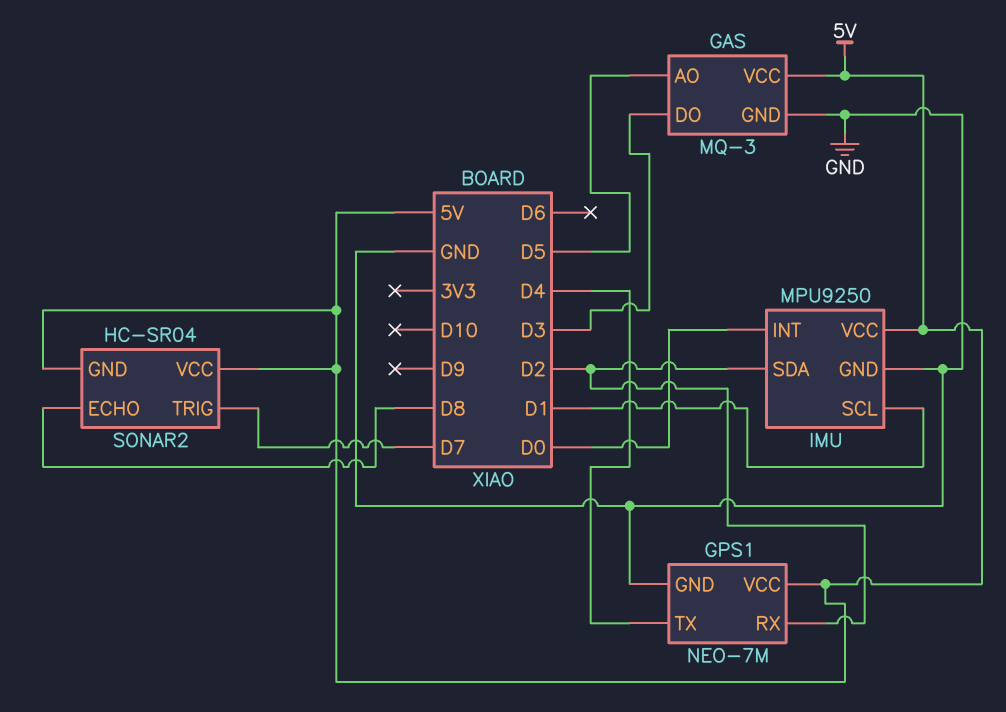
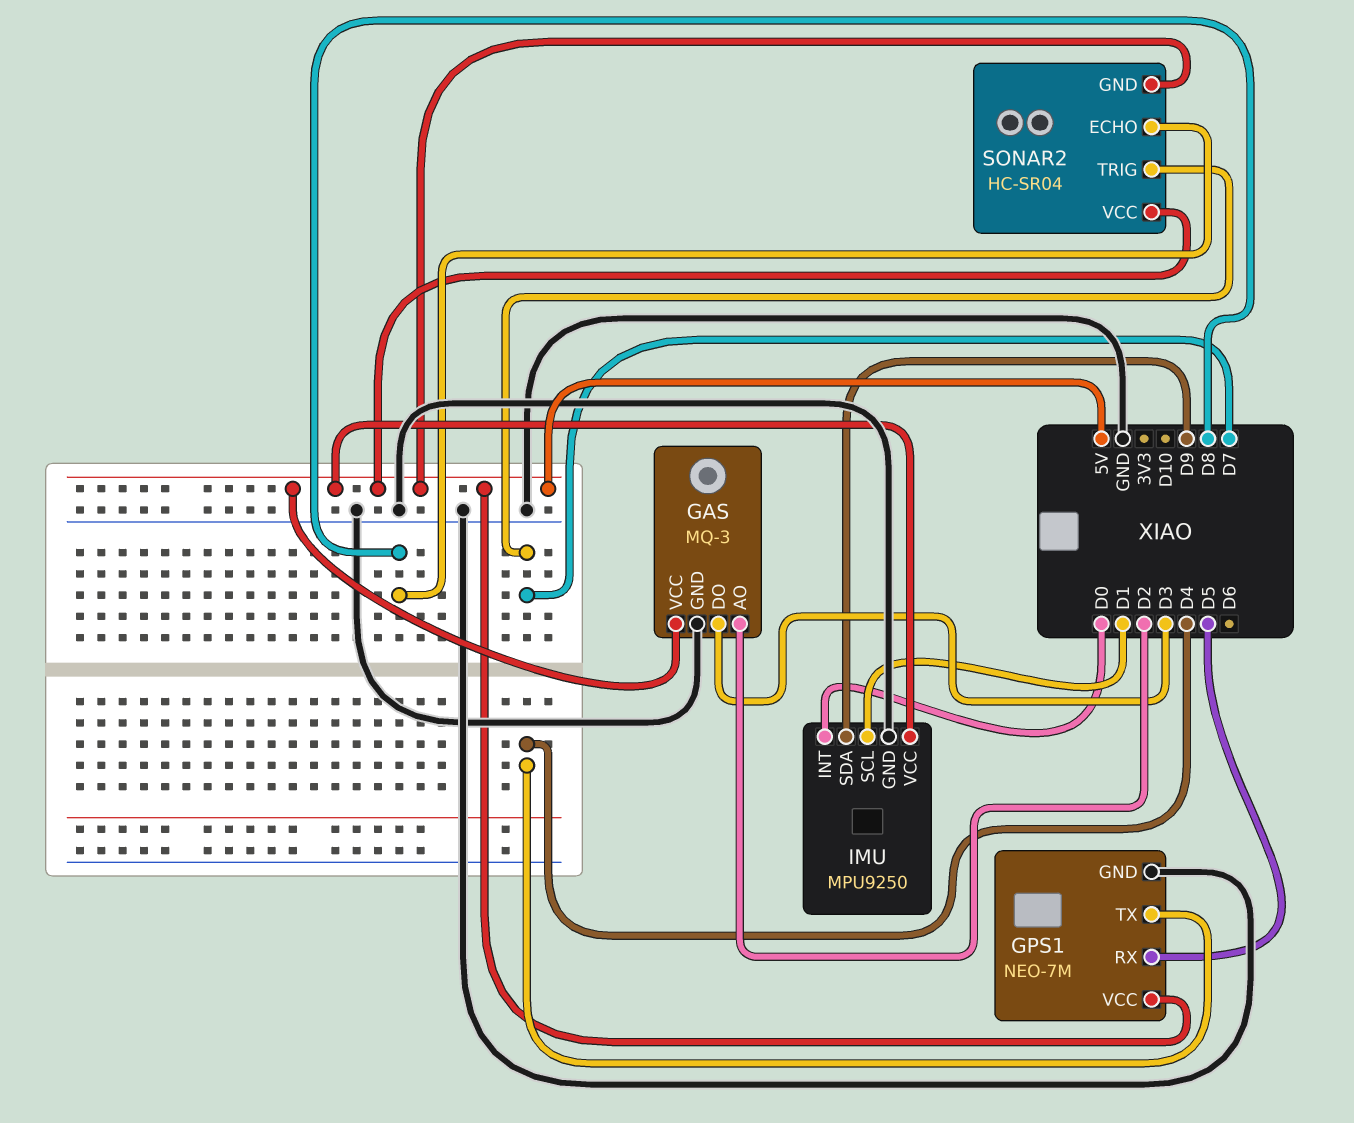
GAS pin AO: D5 -> D2
GPS1 pin RX: D2 -> D5
IMU pin SDA: D2 -> D9

